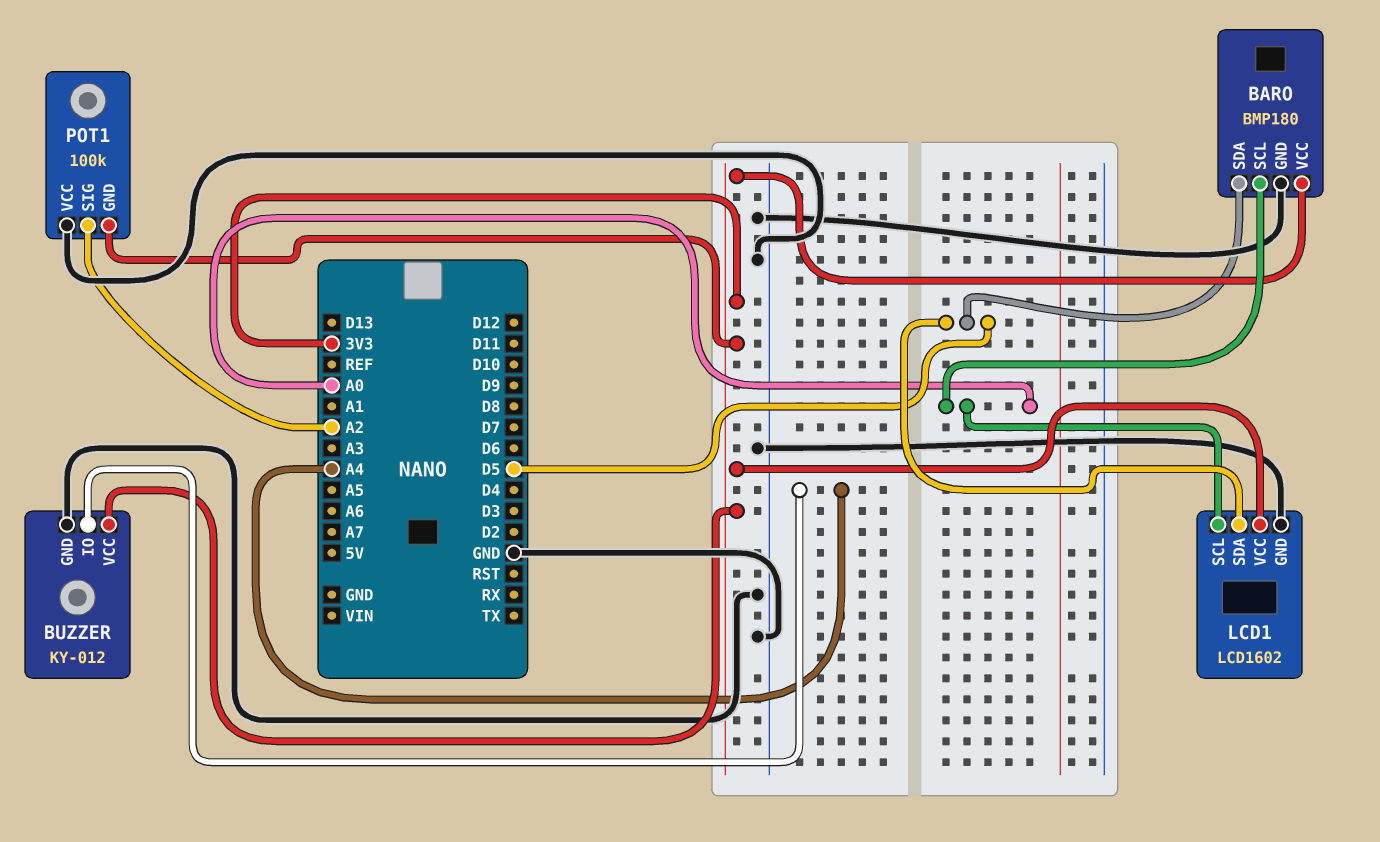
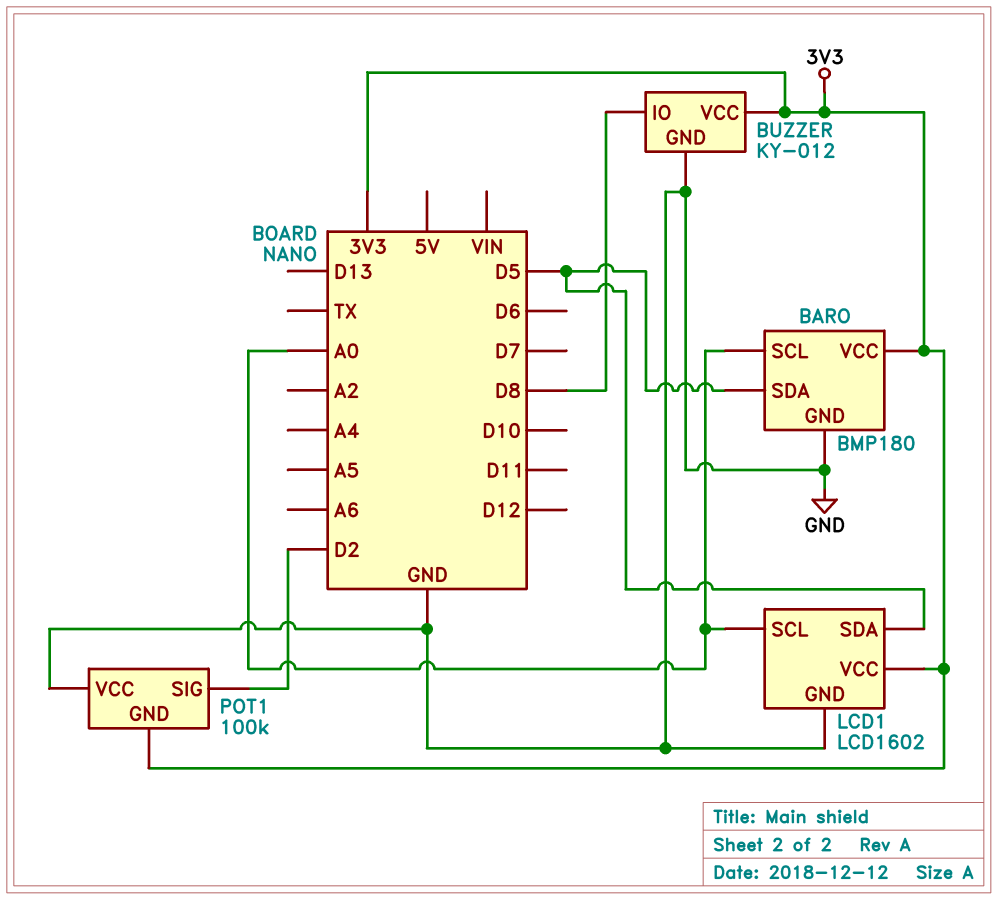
BUZZER pin IO: A4 -> D8
POT1 pin SIG: A2 -> D2

